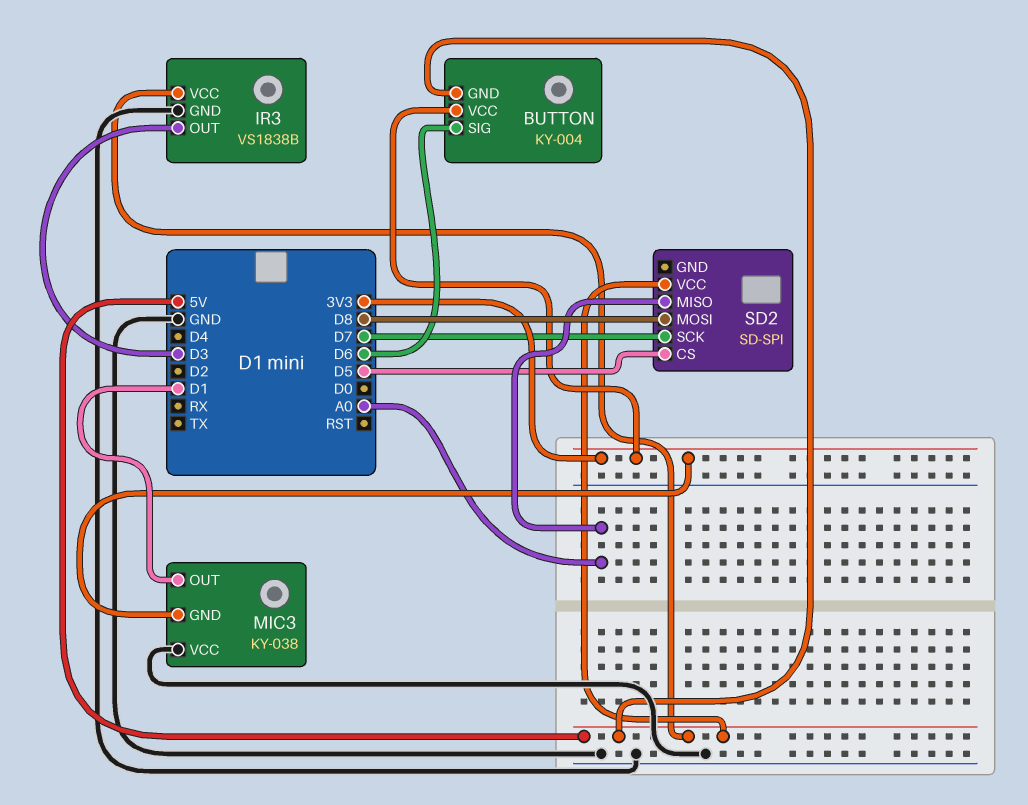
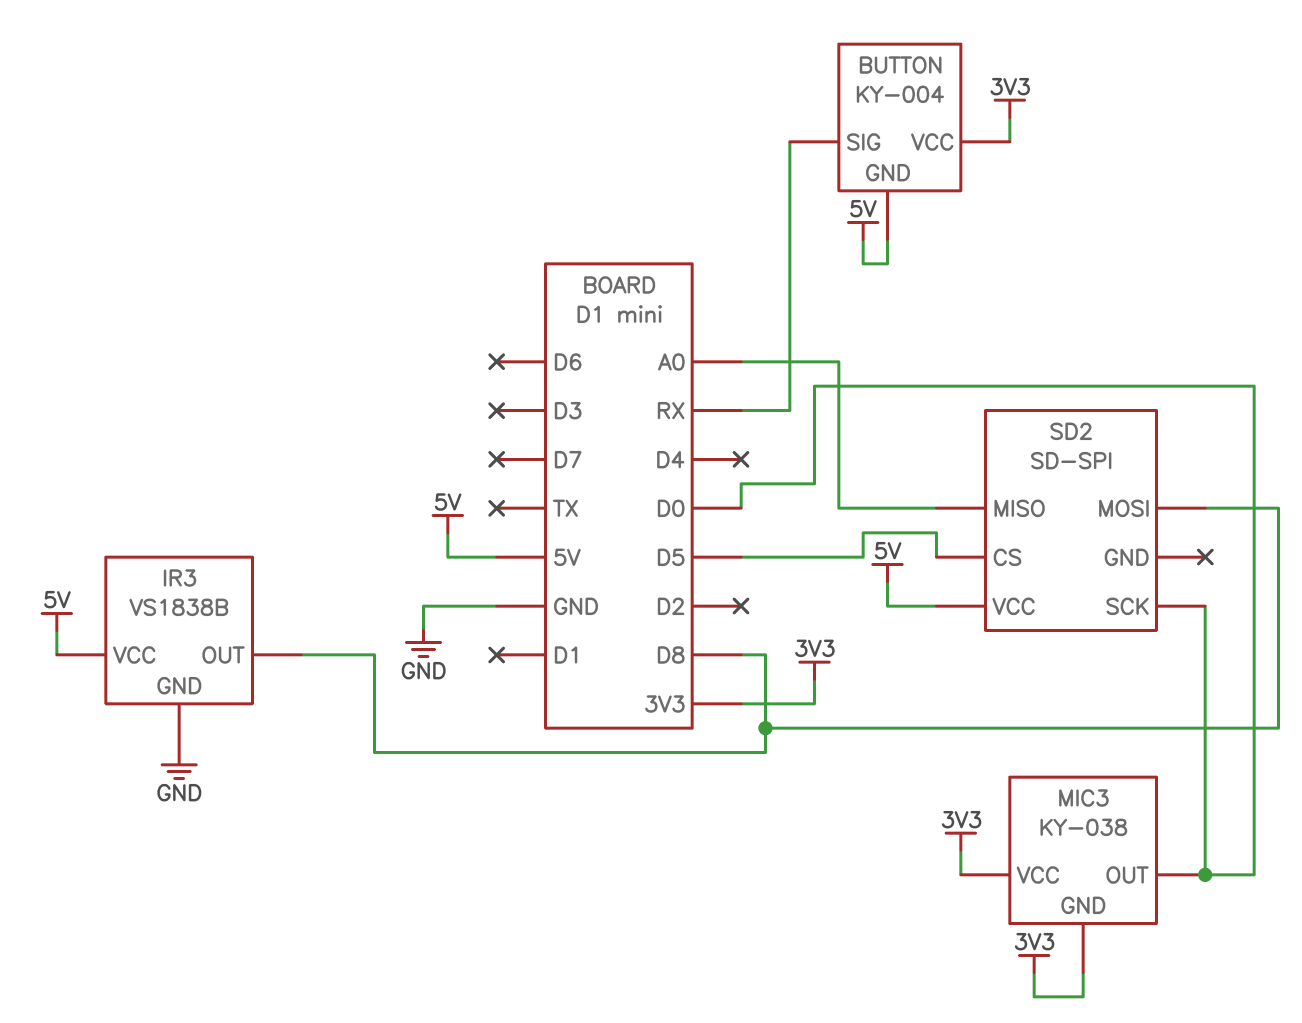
BUTTON pin SIG: D6 -> RX
IR3 pin OUT: D3 -> D8
MIC3 pin OUT: D1 -> D0
MIC3 pin VCC: GND -> 3V3
SD2 pin SCK: D7 -> D0

